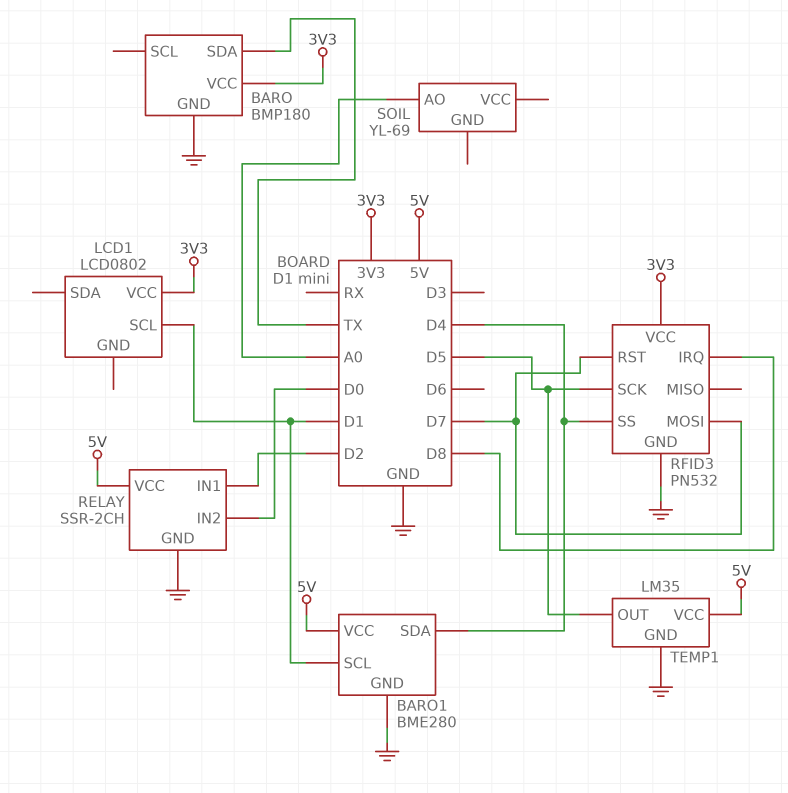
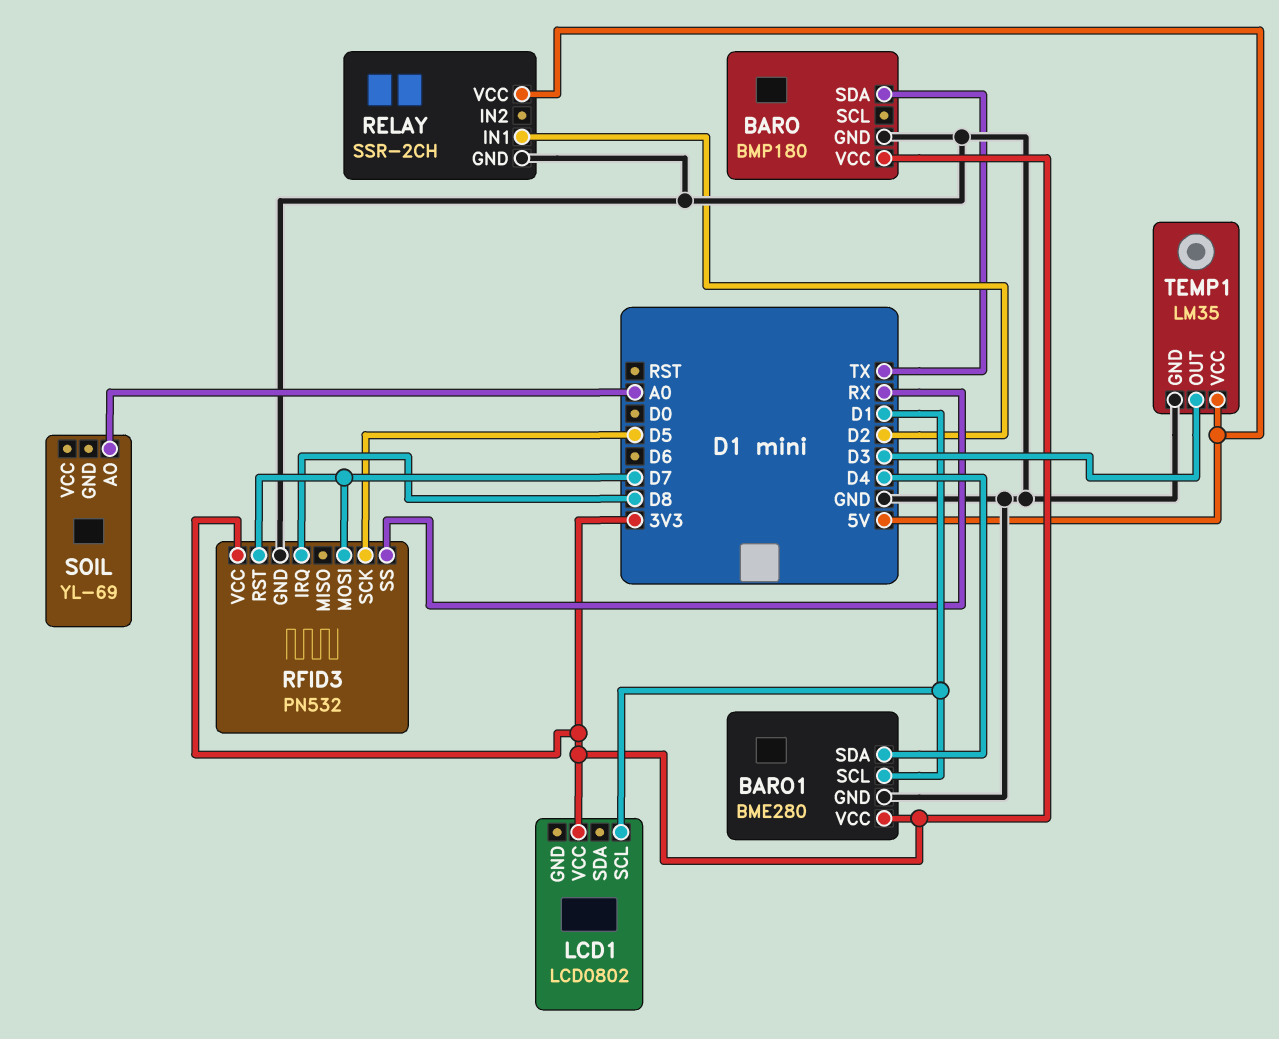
BARO1 pin VCC: 5V -> 3V3
RELAY pin IN2: D0 -> none
RFID3 pin SS: D4 -> RX
TEMP1 pin OUT: D5 -> D3

